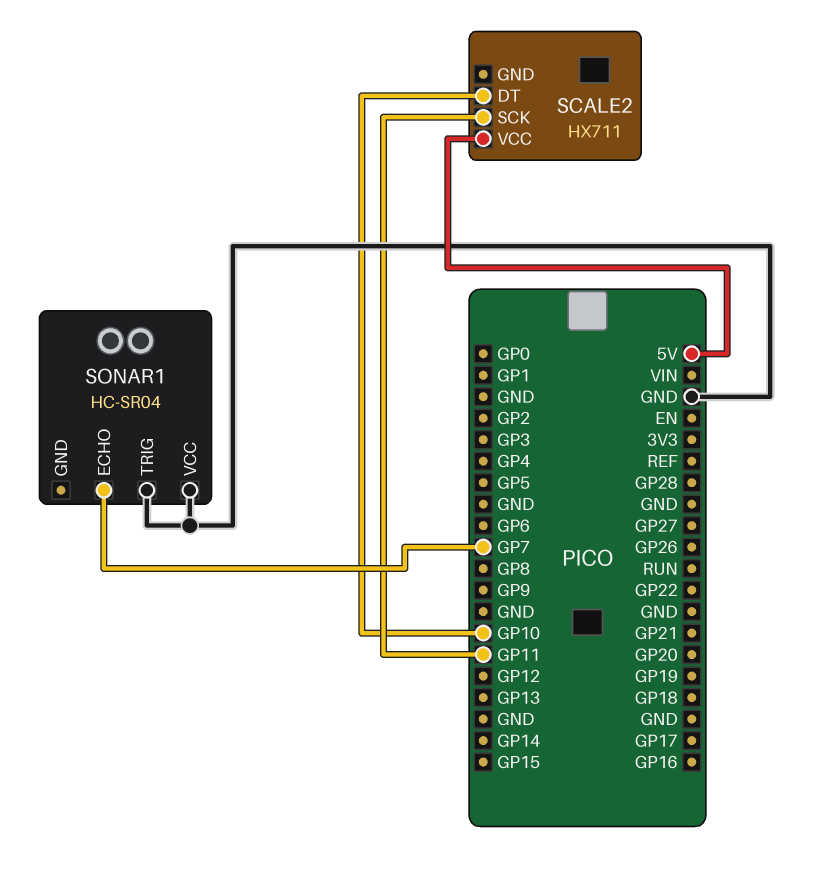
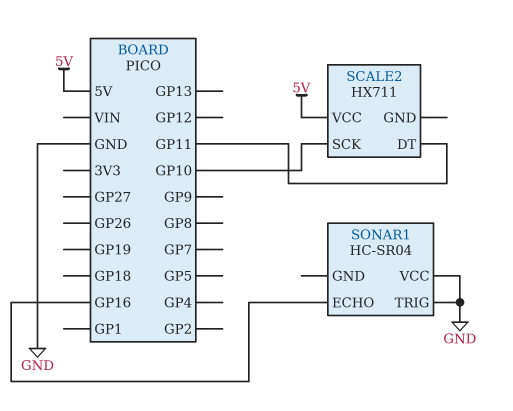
SCALE2 pin DT: GP10 -> GP11
SCALE2 pin SCK: GP11 -> GP10
SONAR1 pin ECHO: GP7 -> GP16

